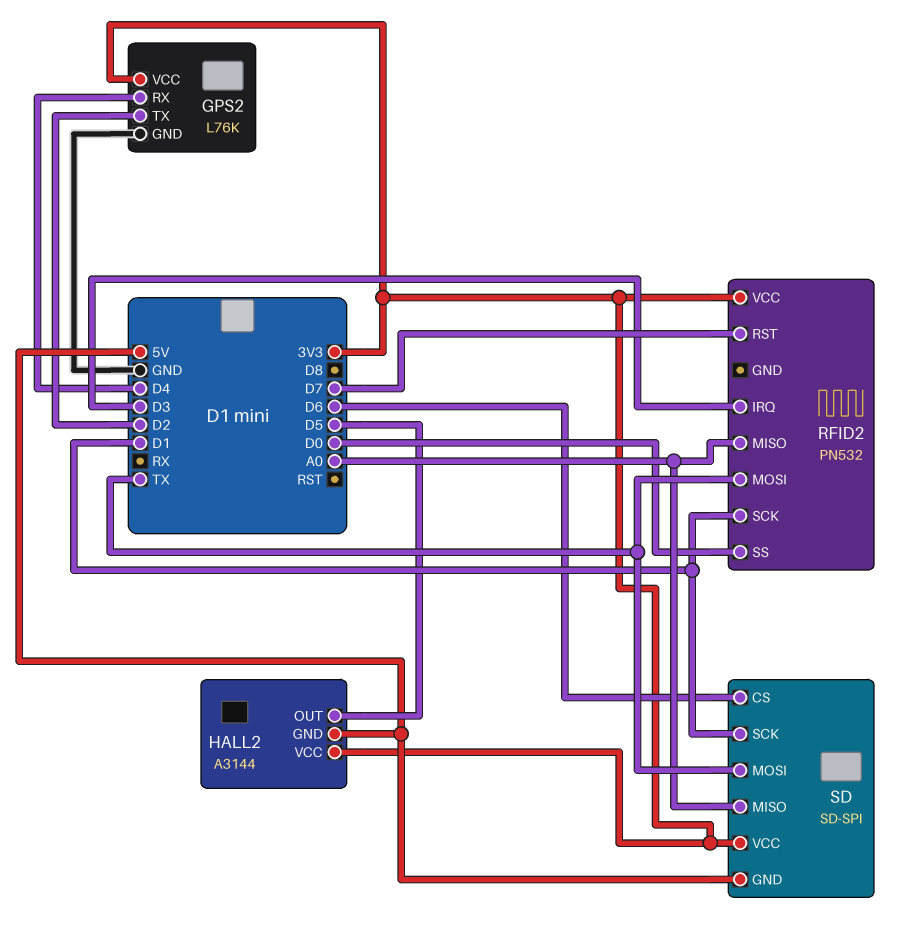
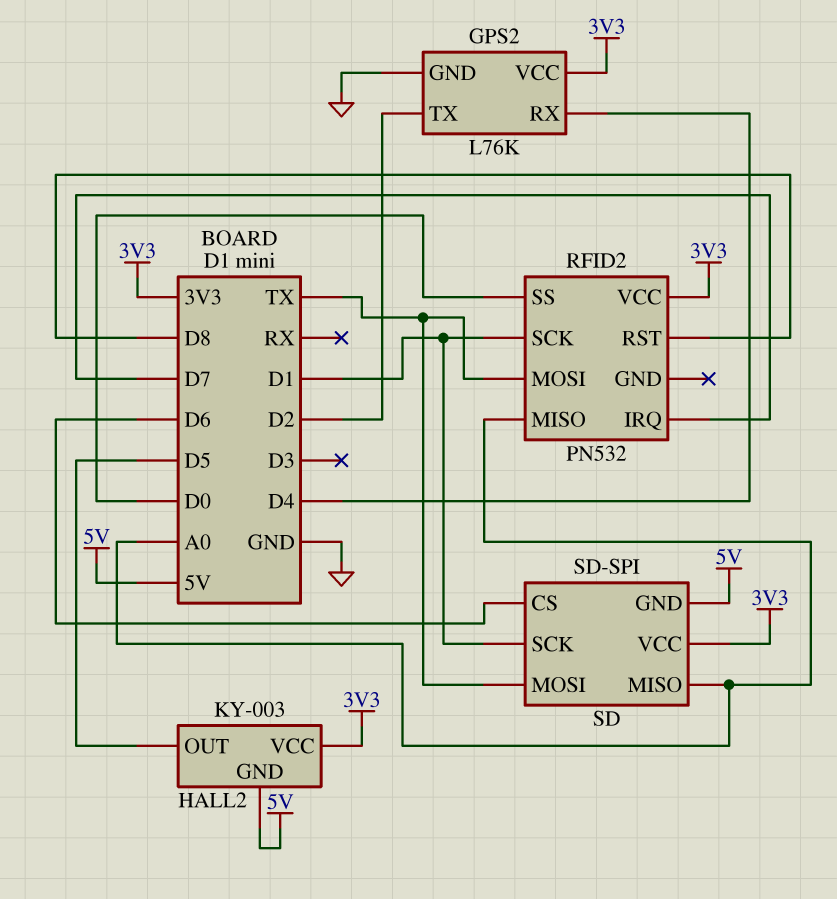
HALL2: A3144 -> KY-003
RFID2 pin IRQ: D3 -> D7
RFID2 pin RST: D7 -> D8

